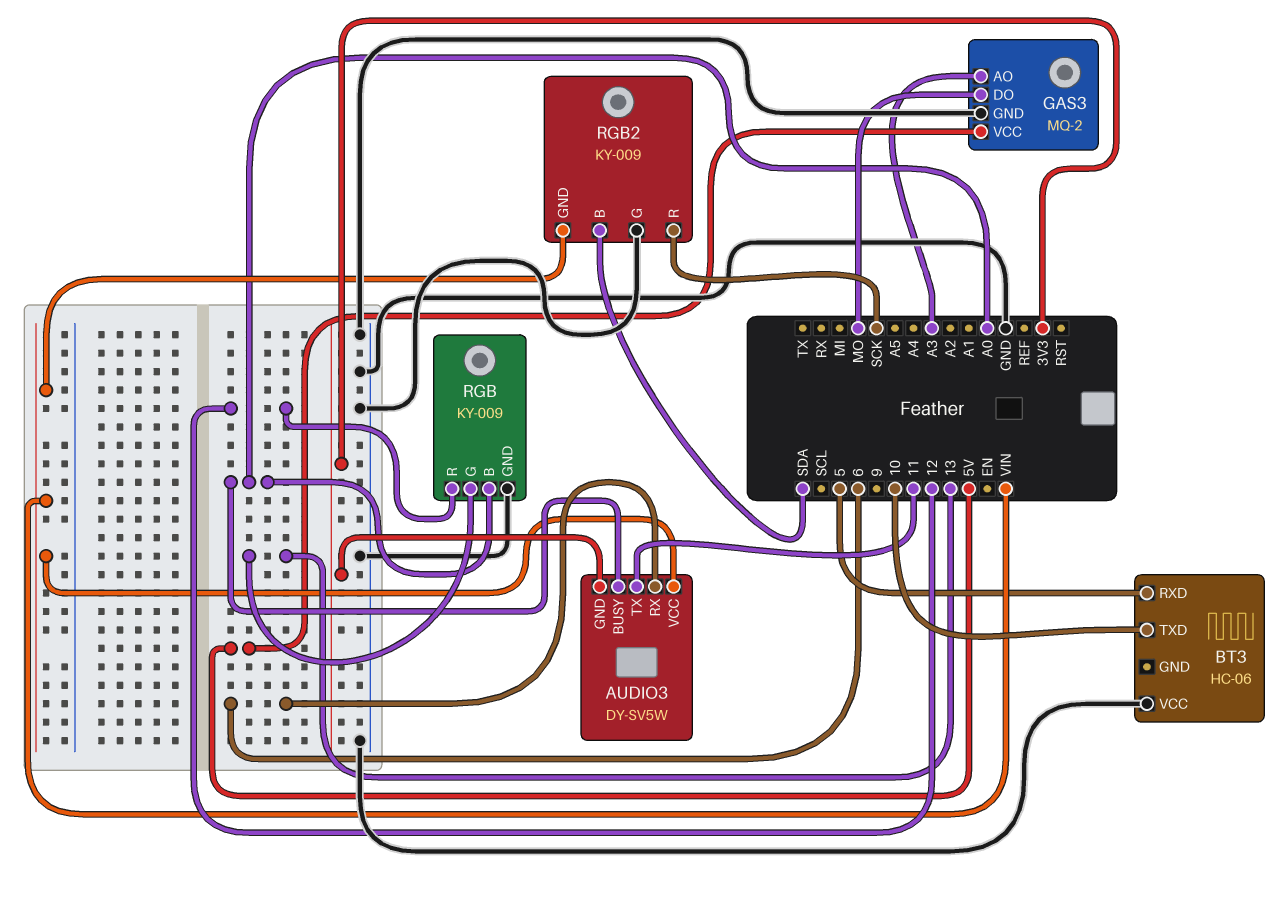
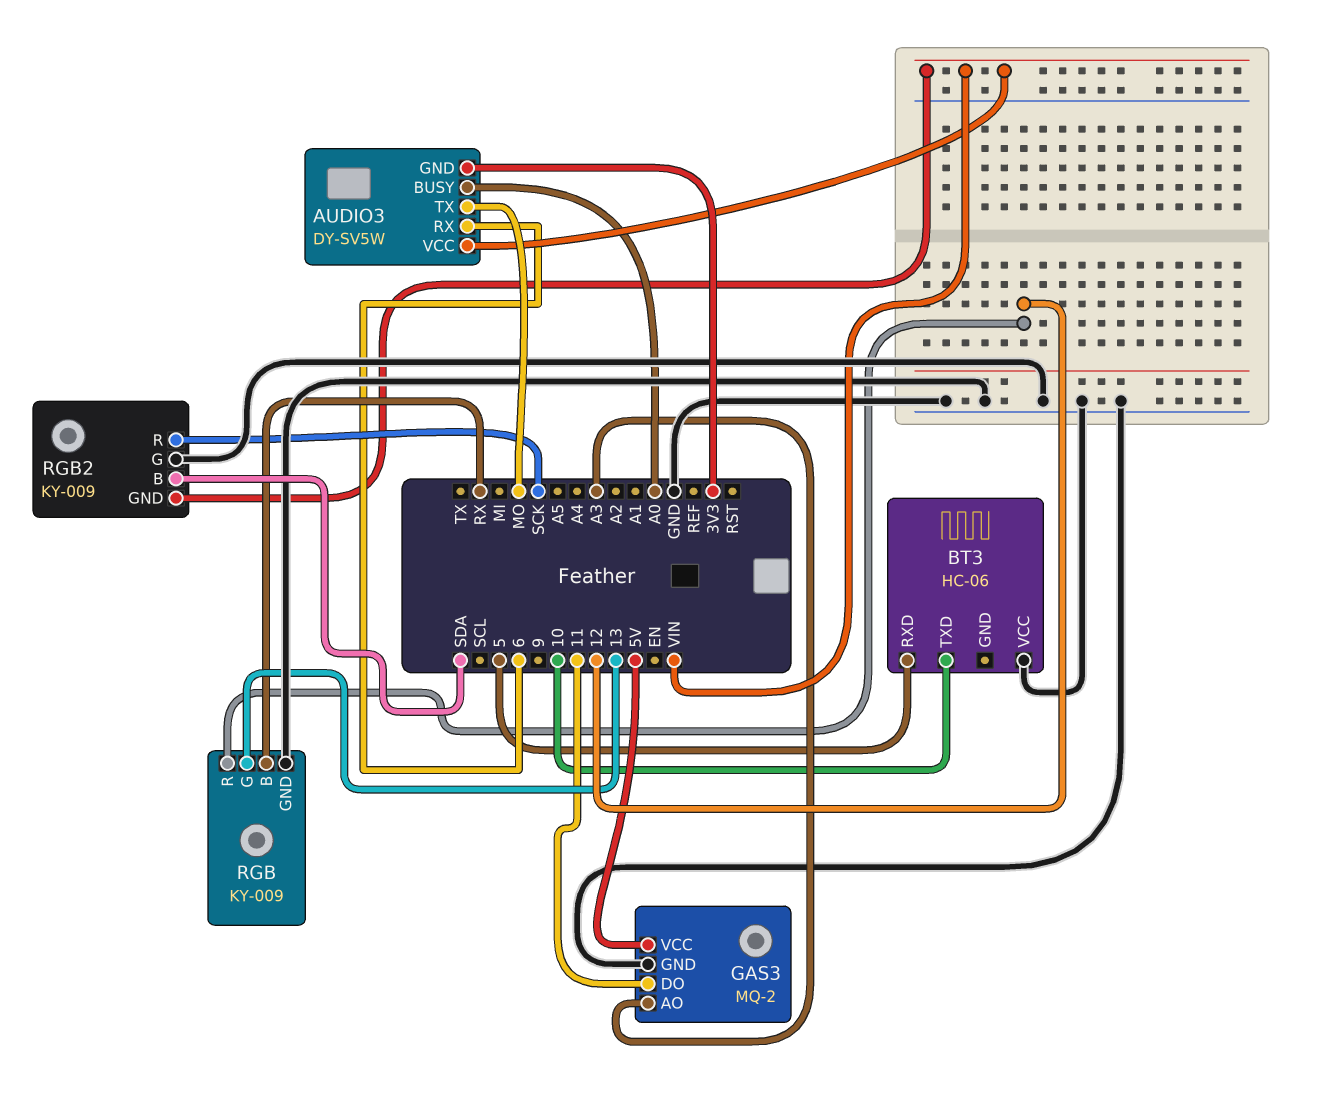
AUDIO3 pin TX: 11 -> MO
GAS3 pin DO: MO -> 11
RGB pin B: A0 -> RX

